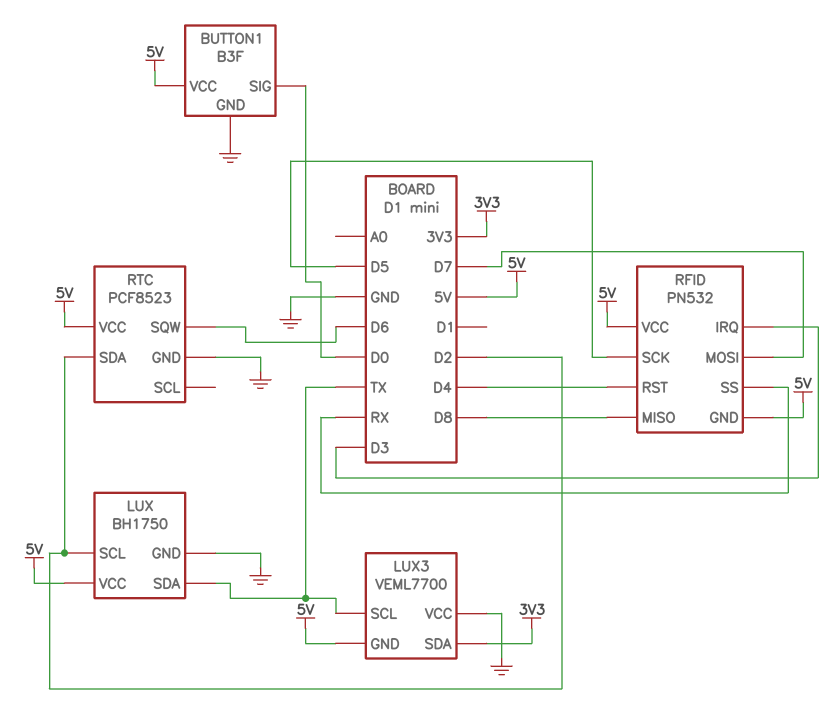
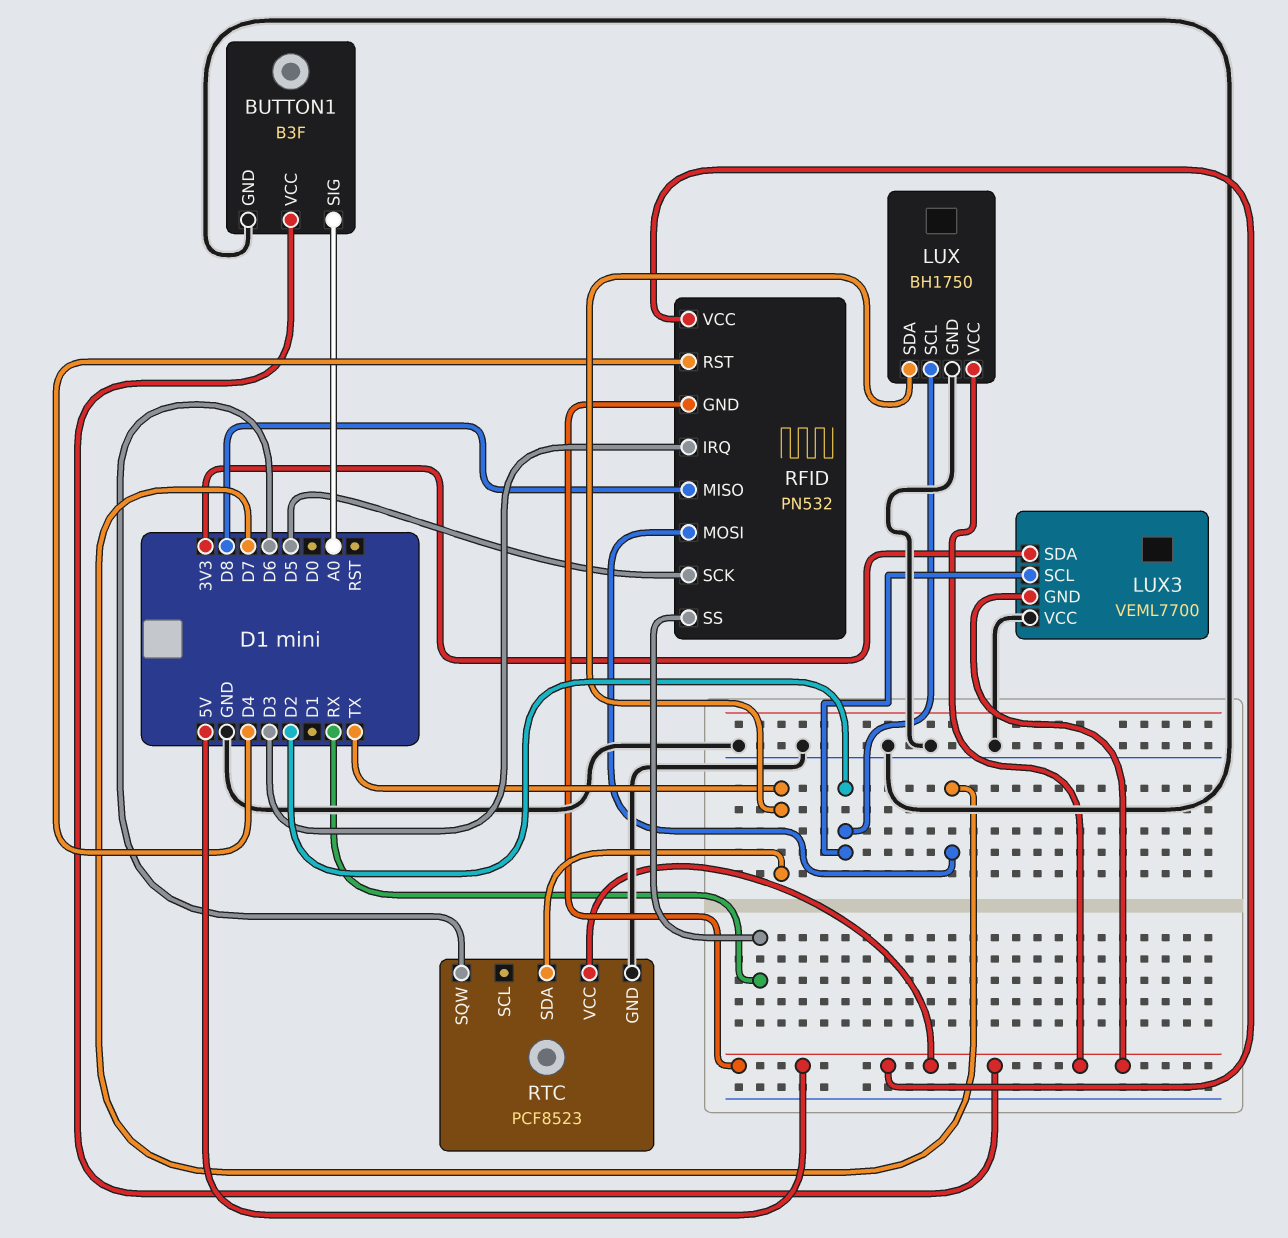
BUTTON1 pin SIG: D0 -> A0
LUX3 pin SCL: TX -> D2
RTC pin SDA: D2 -> TX

